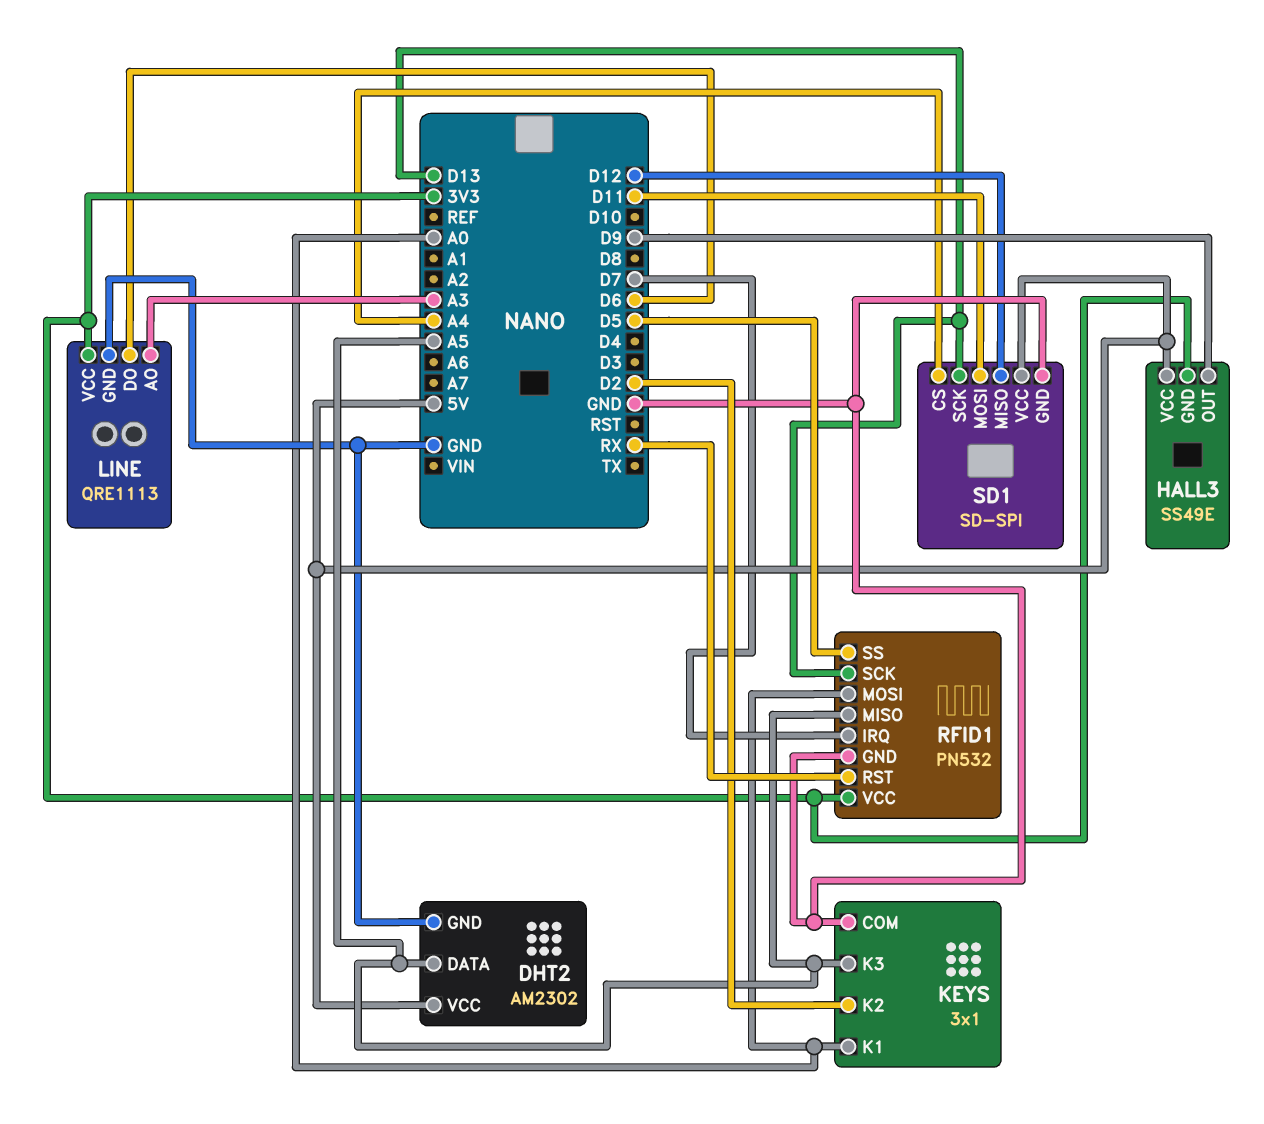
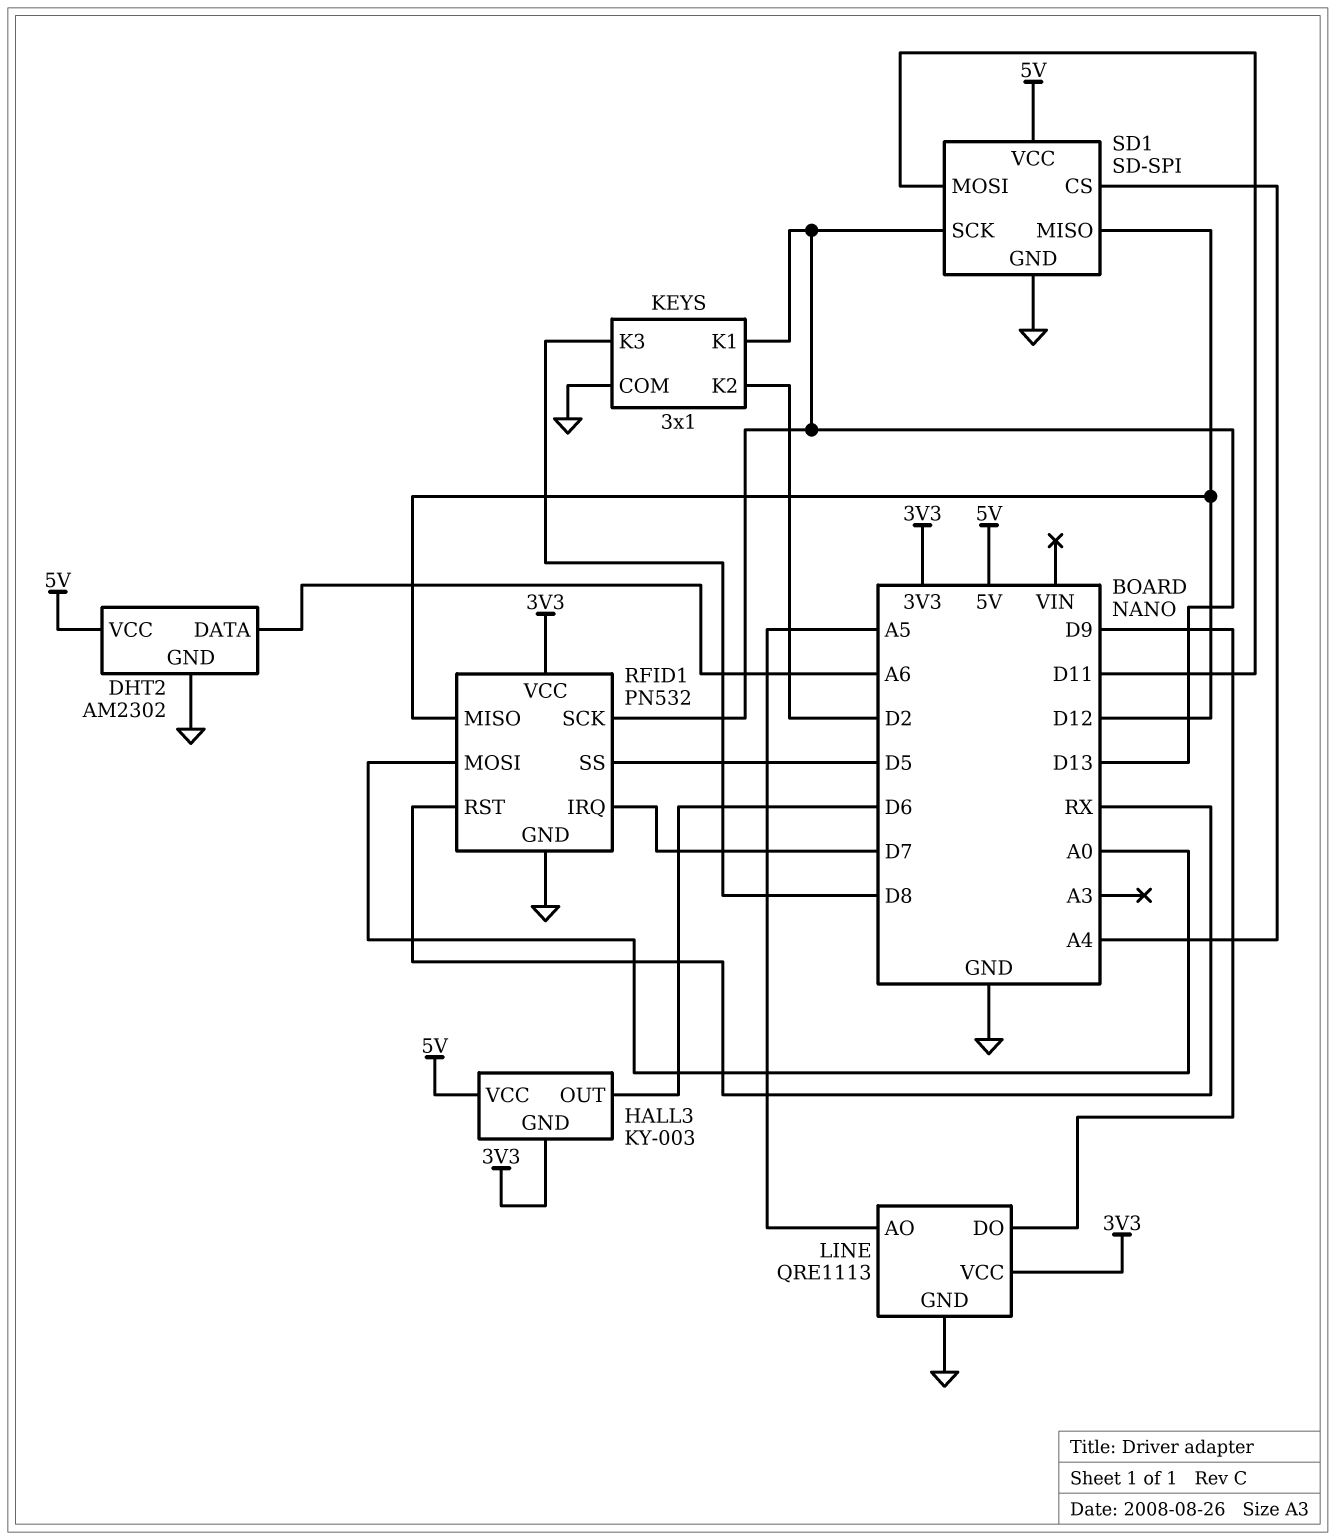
DHT2 pin DATA: A5 -> A6
HALL3: SS49E -> KY-003
HALL3 pin OUT: D9 -> D6
KEYS pin K1: A0 -> D13
KEYS pin K3: A5 -> D8
LINE pin AO: A3 -> A5
LINE pin DO: D6 -> D9
RFID1 pin MISO: A5 -> D12

